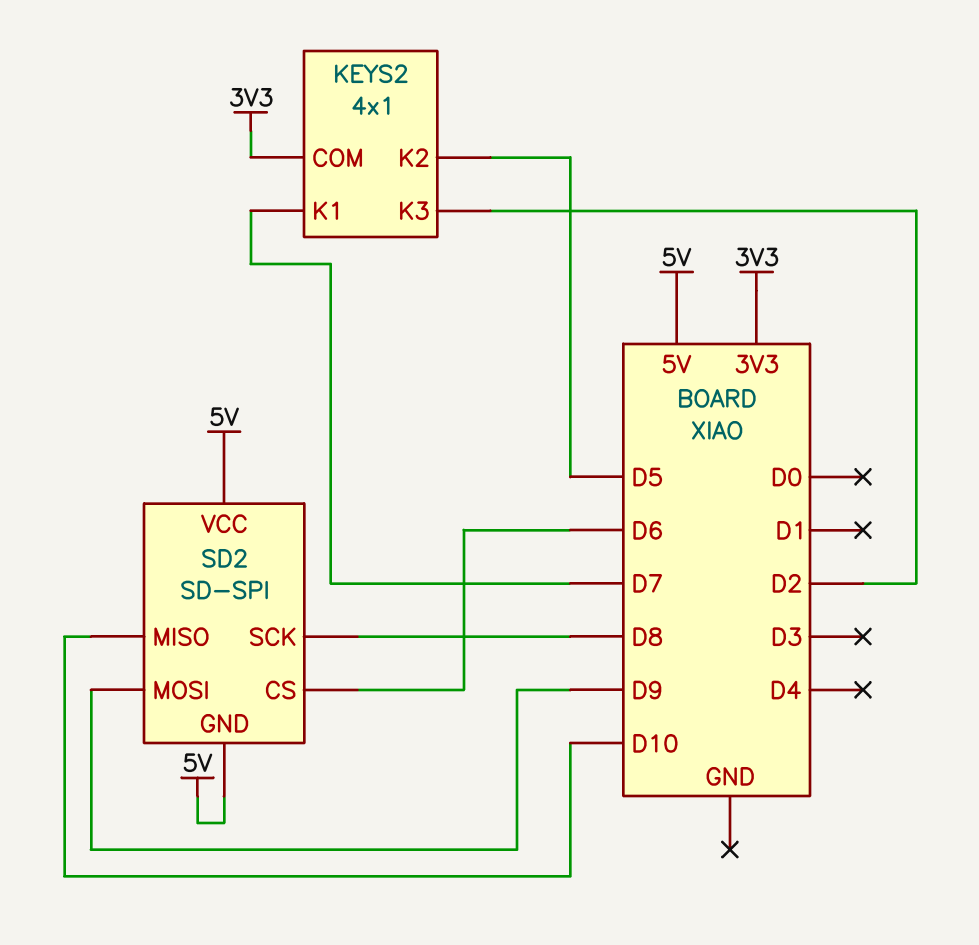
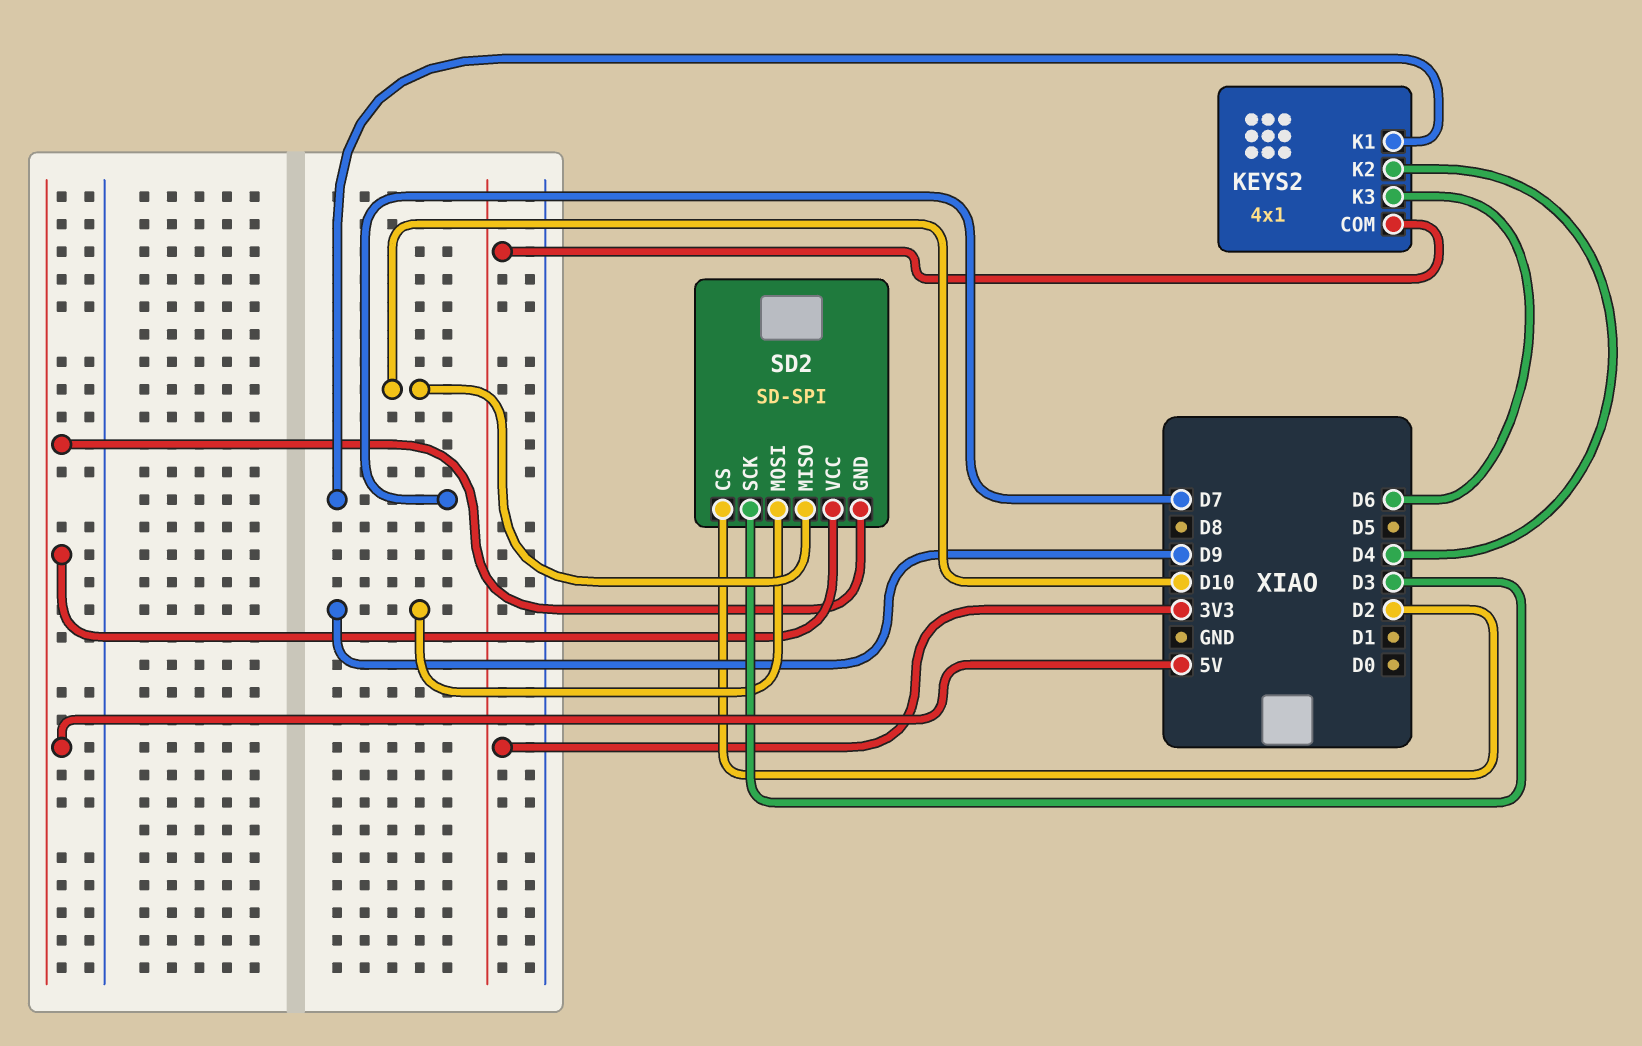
KEYS2 pin K2: D5 -> D4
KEYS2 pin K3: D2 -> D6
SD2 pin CS: D6 -> D2
SD2 pin SCK: D8 -> D3

